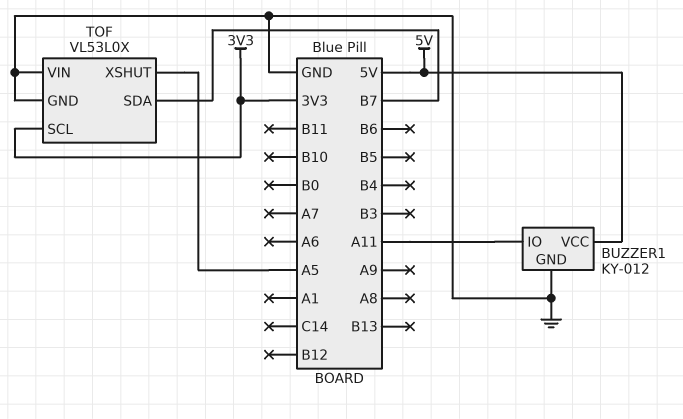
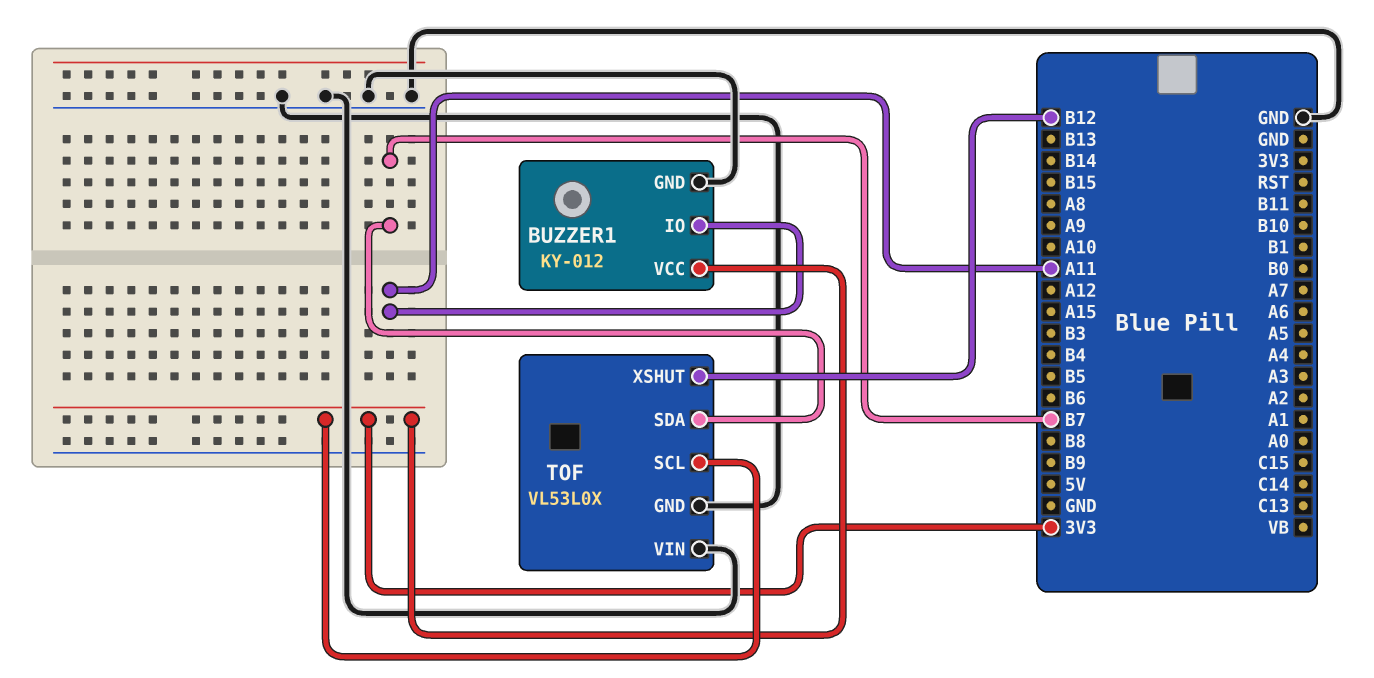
BUZZER1 pin VCC: 5V -> 3V3
TOF pin XSHUT: A5 -> B12

